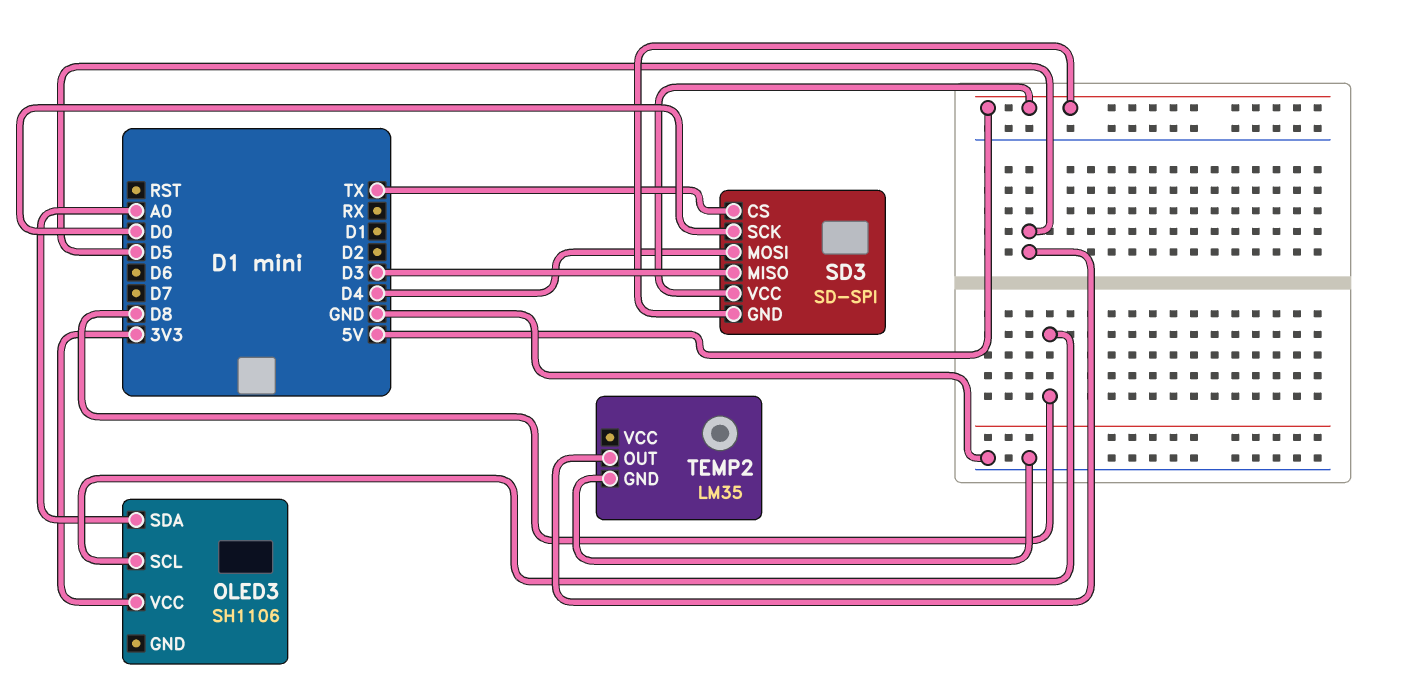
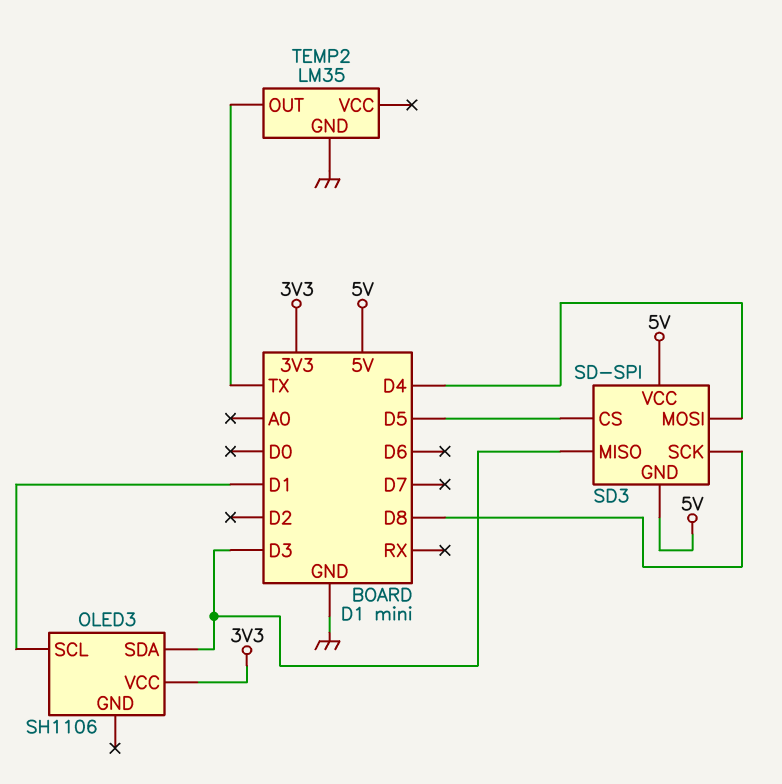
OLED3 pin SCL: D8 -> D1
OLED3 pin SDA: A0 -> D3
SD3 pin CS: TX -> D5
SD3 pin SCK: D0 -> D8
TEMP2 pin OUT: D5 -> TX

